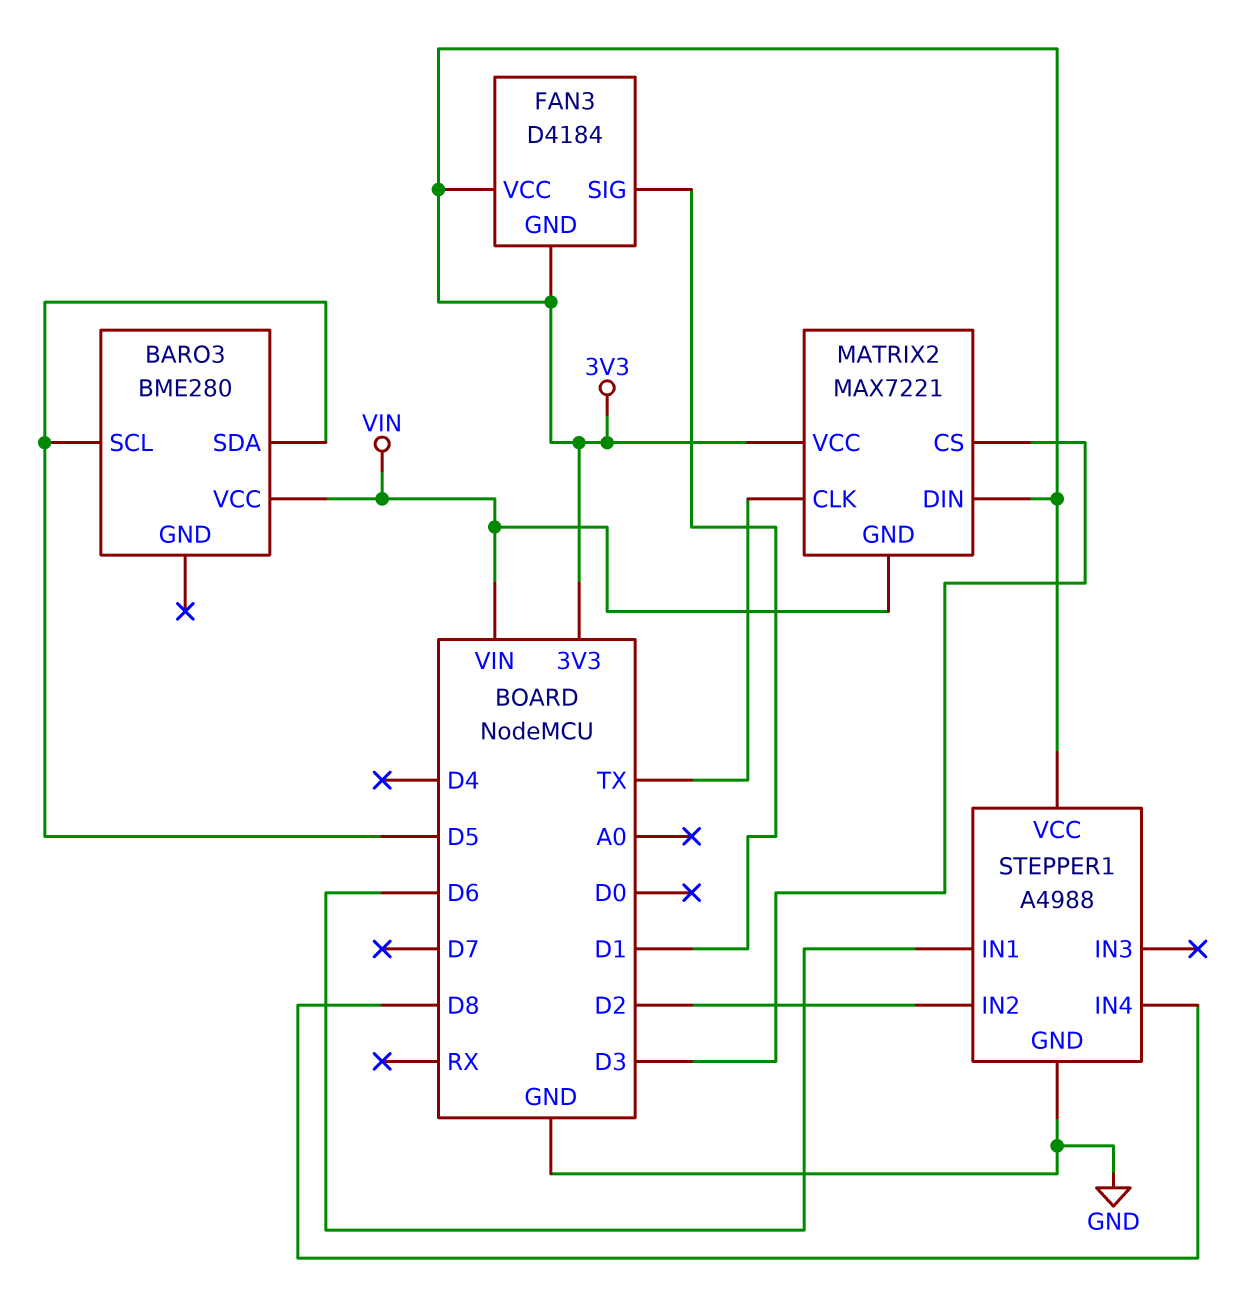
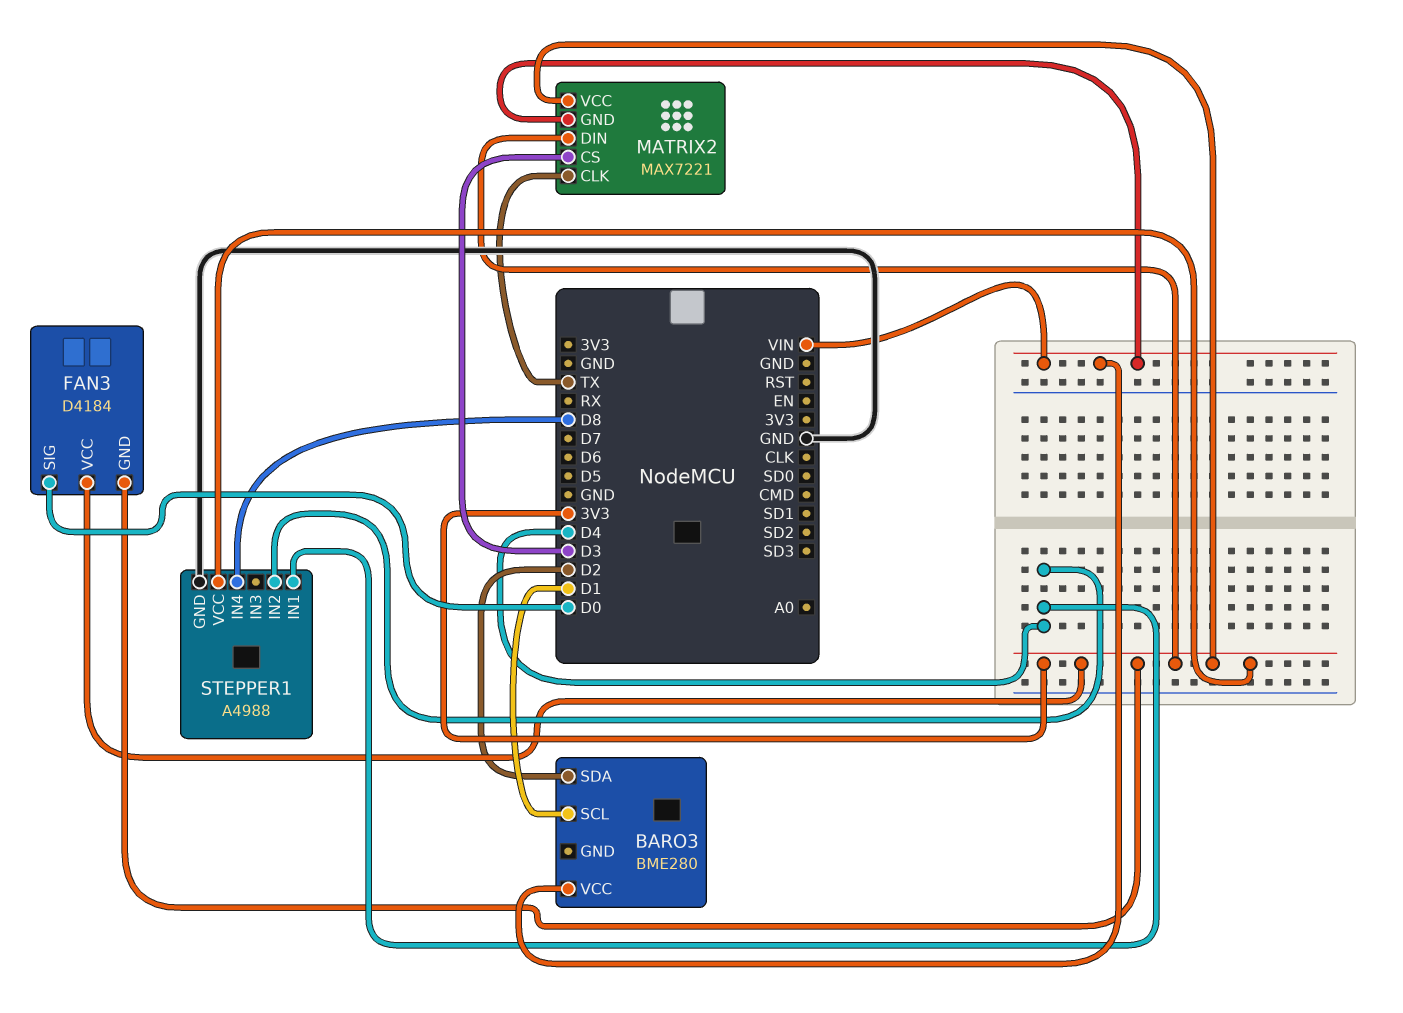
BARO3 pin SCL: D5 -> D1
BARO3 pin SDA: D5 -> D2
FAN3 pin SIG: D1 -> D0
STEPPER1 pin IN1: D6 -> D4
STEPPER1 pin IN2: D2 -> D4

